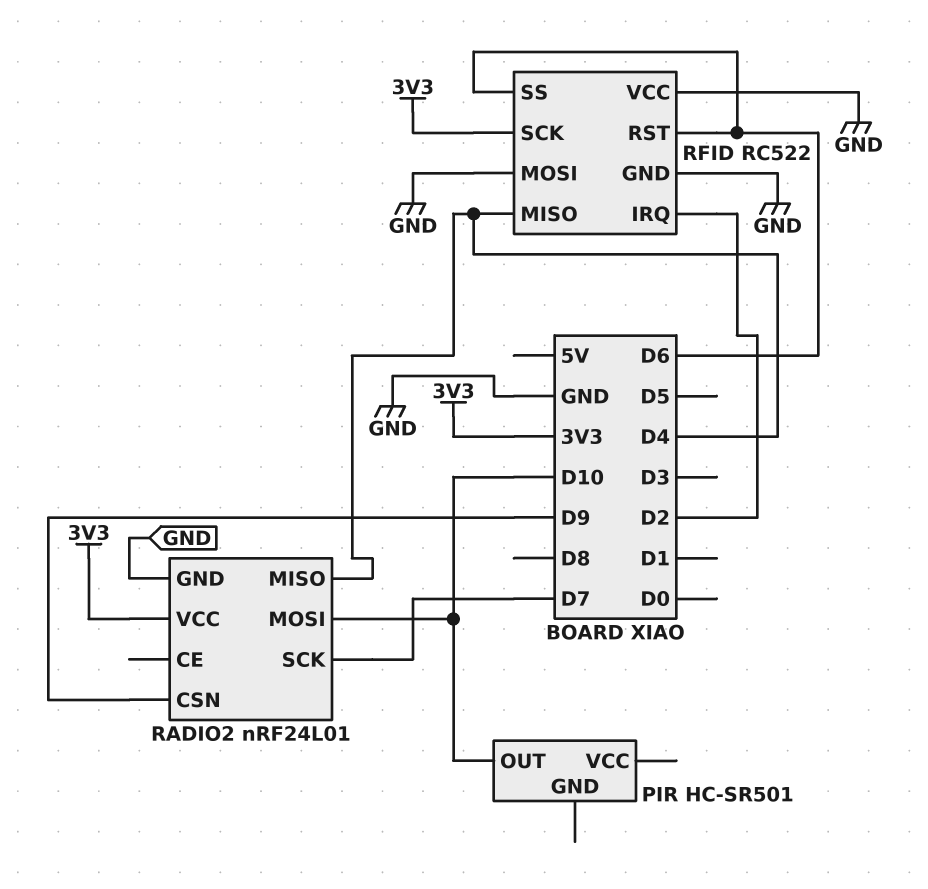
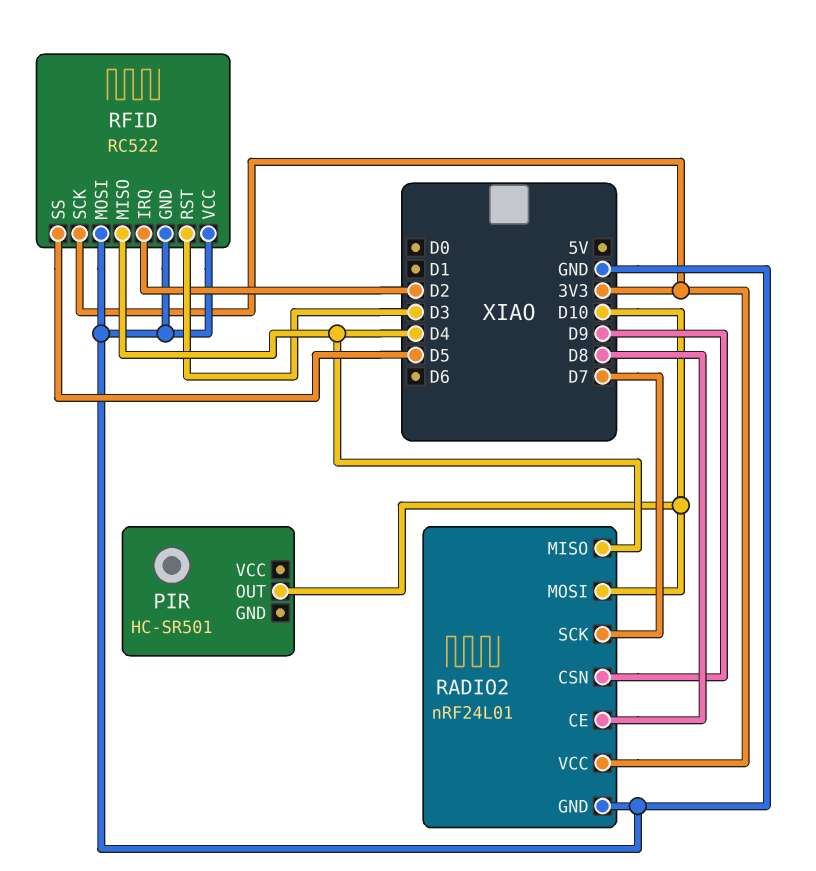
RADIO2 pin CE: none -> D8
RFID pin RST: D6 -> D3
RFID pin SS: D6 -> D5

